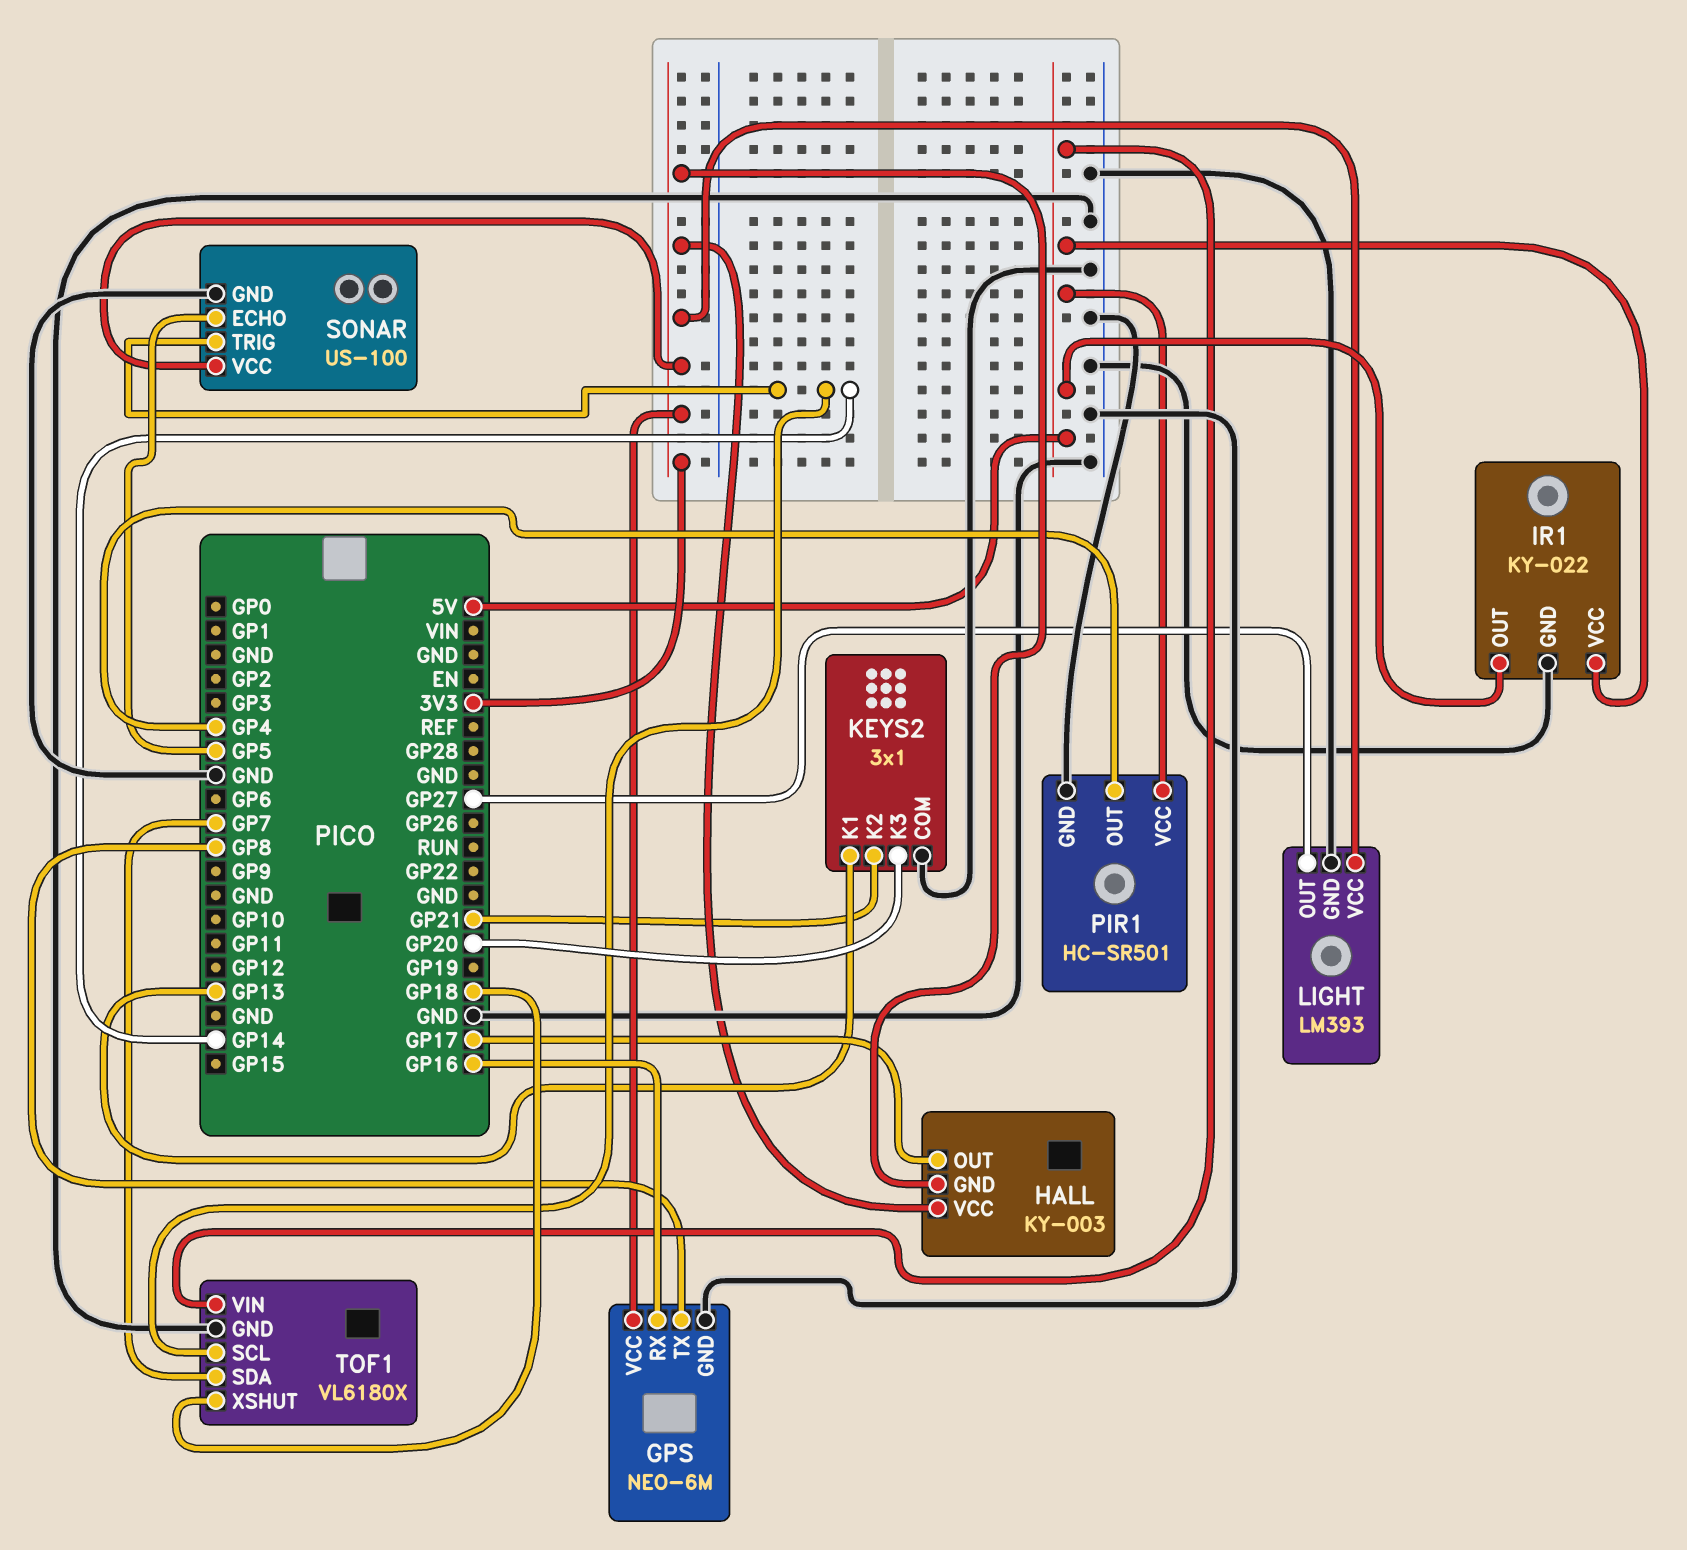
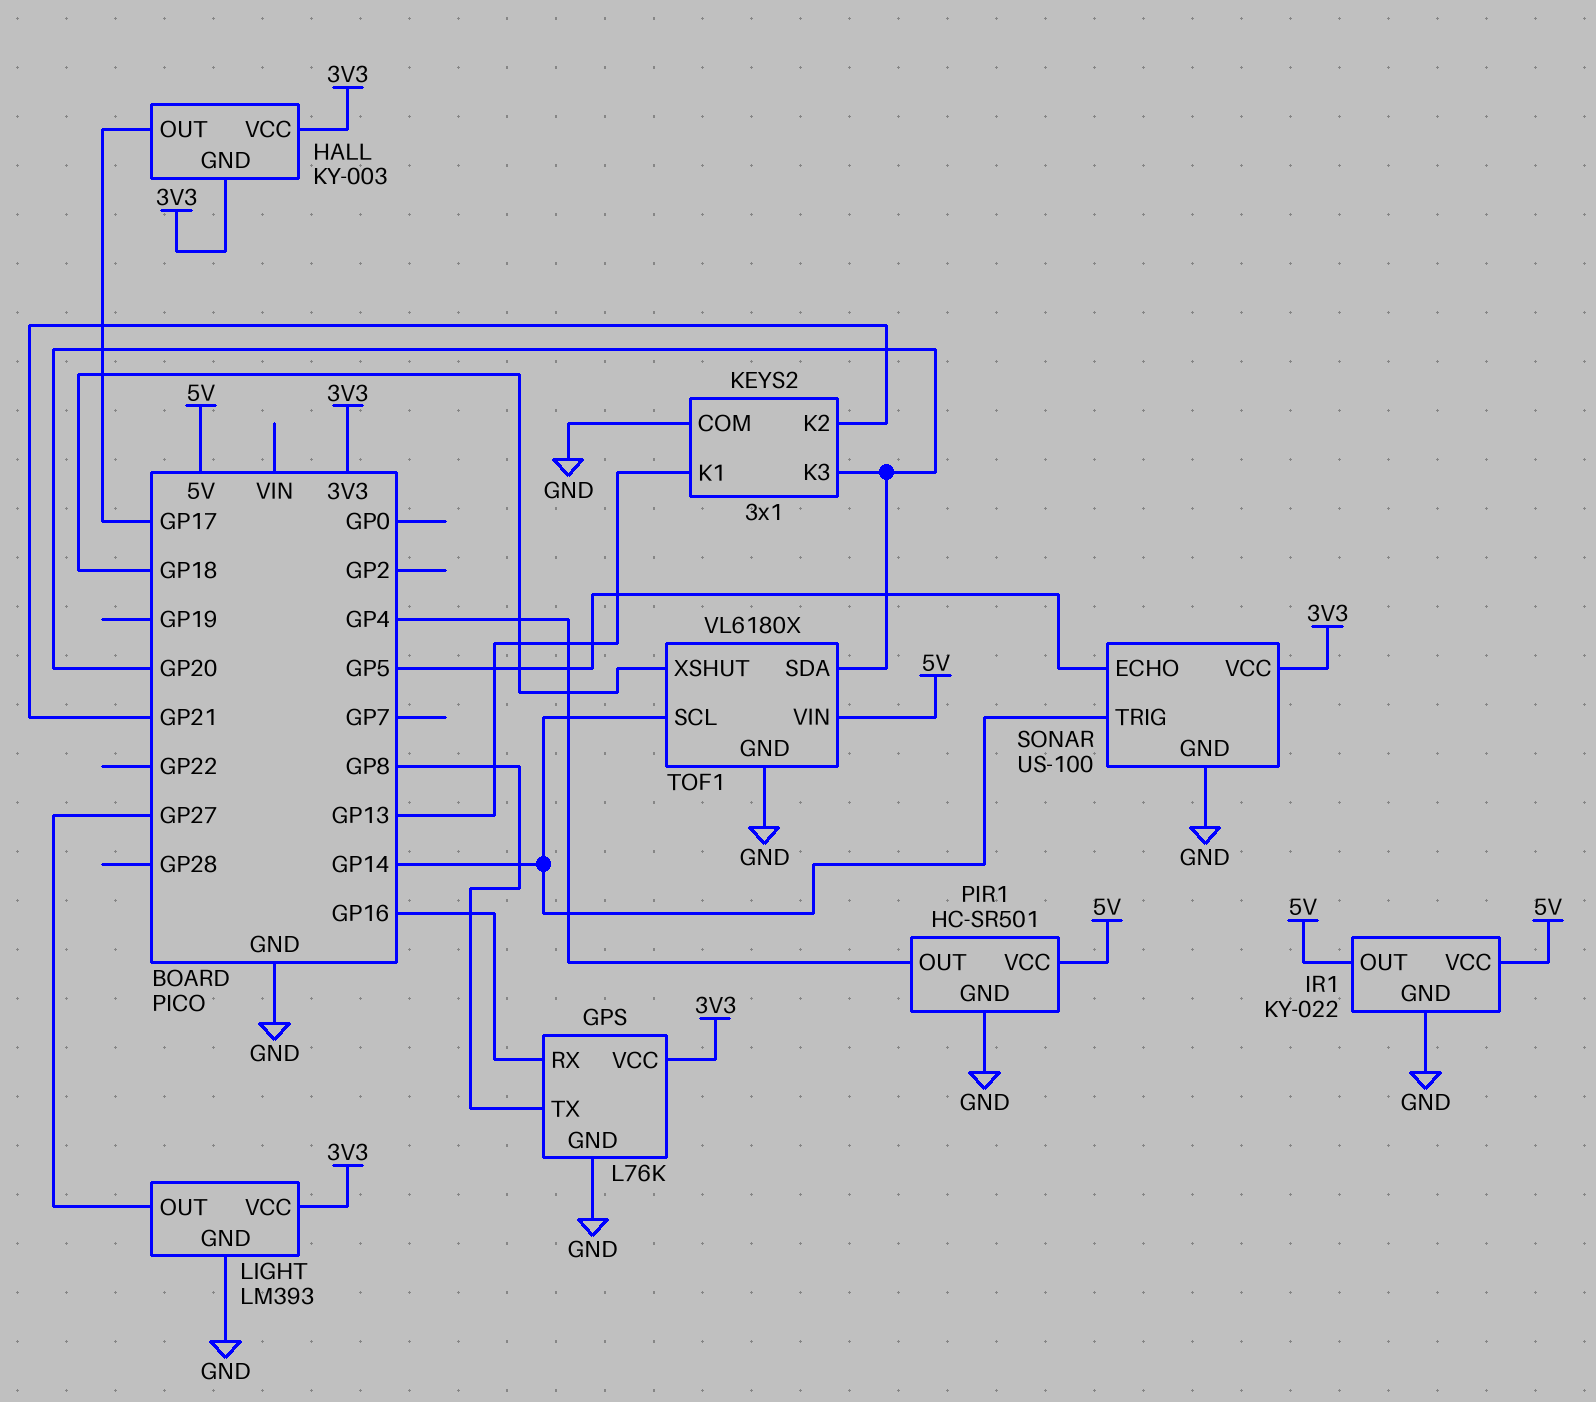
GPS: NEO-6M -> L76K
TOF1 pin SDA: GP7 -> GP20

